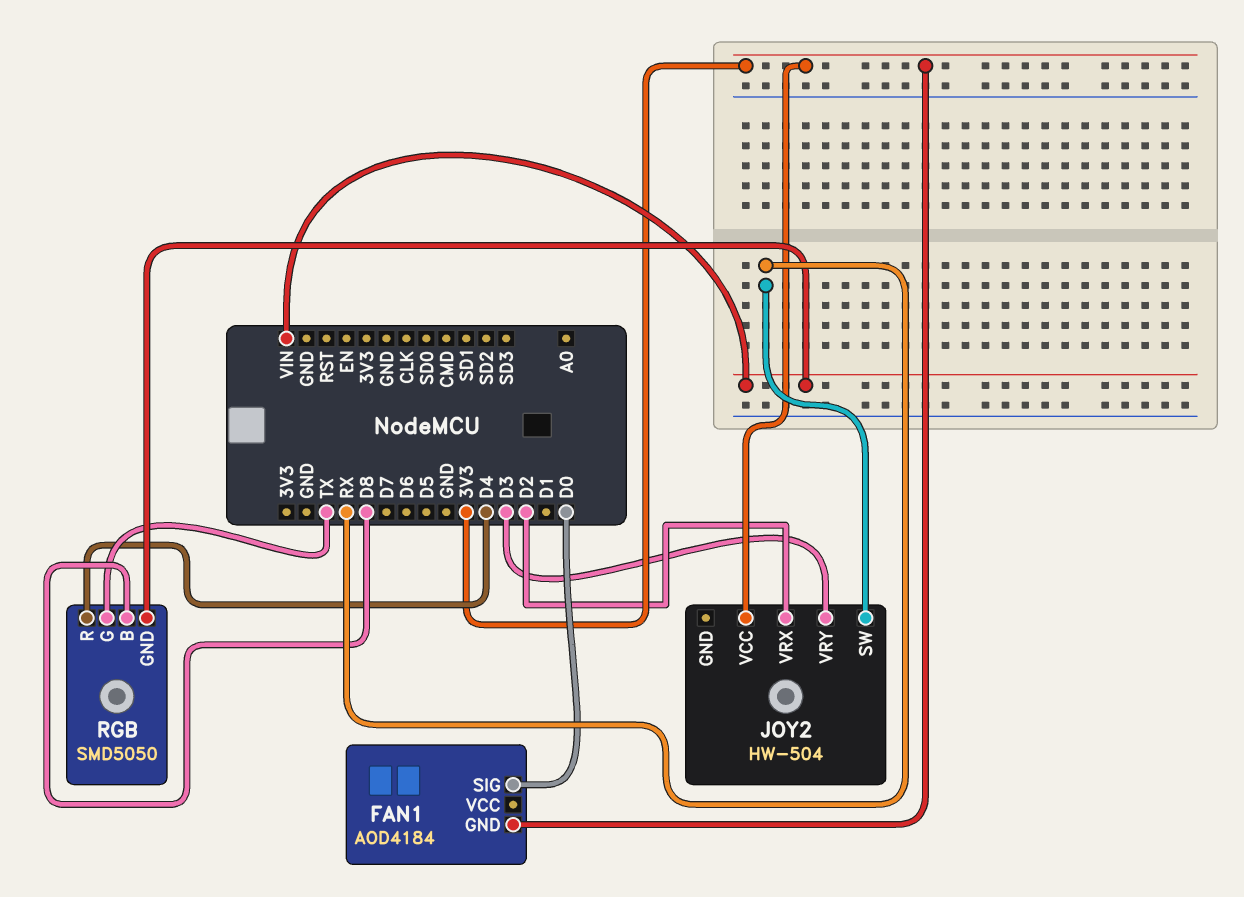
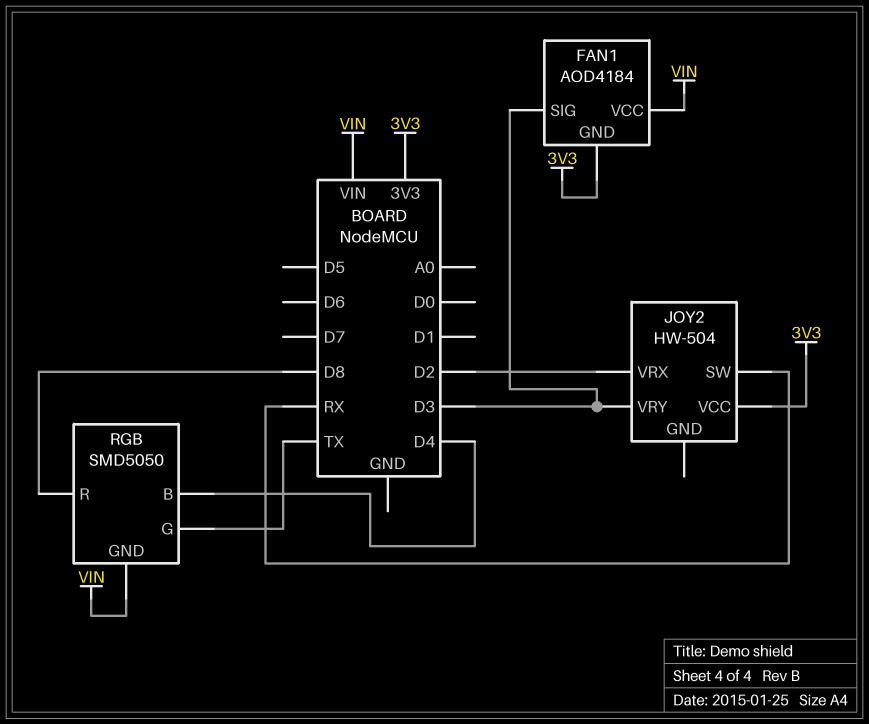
FAN1 pin SIG: D0 -> D3
FAN1 pin VCC: none -> VIN
RGB pin B: D8 -> D4
RGB pin R: D4 -> D8

